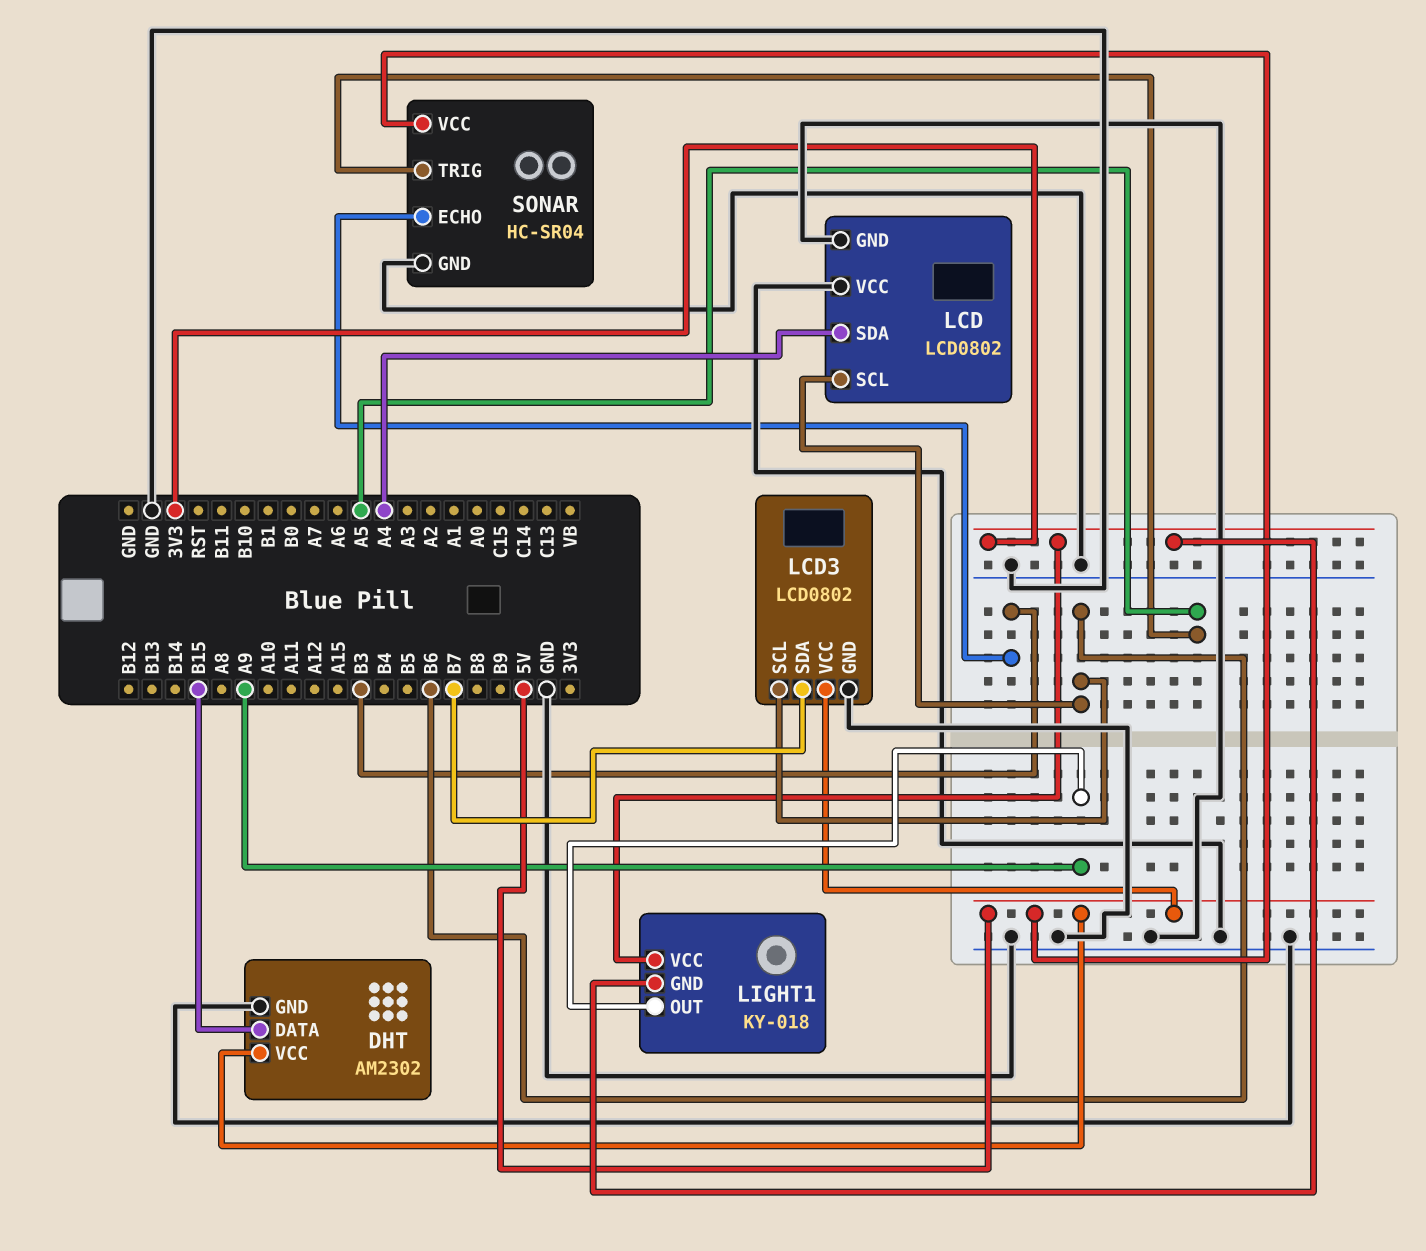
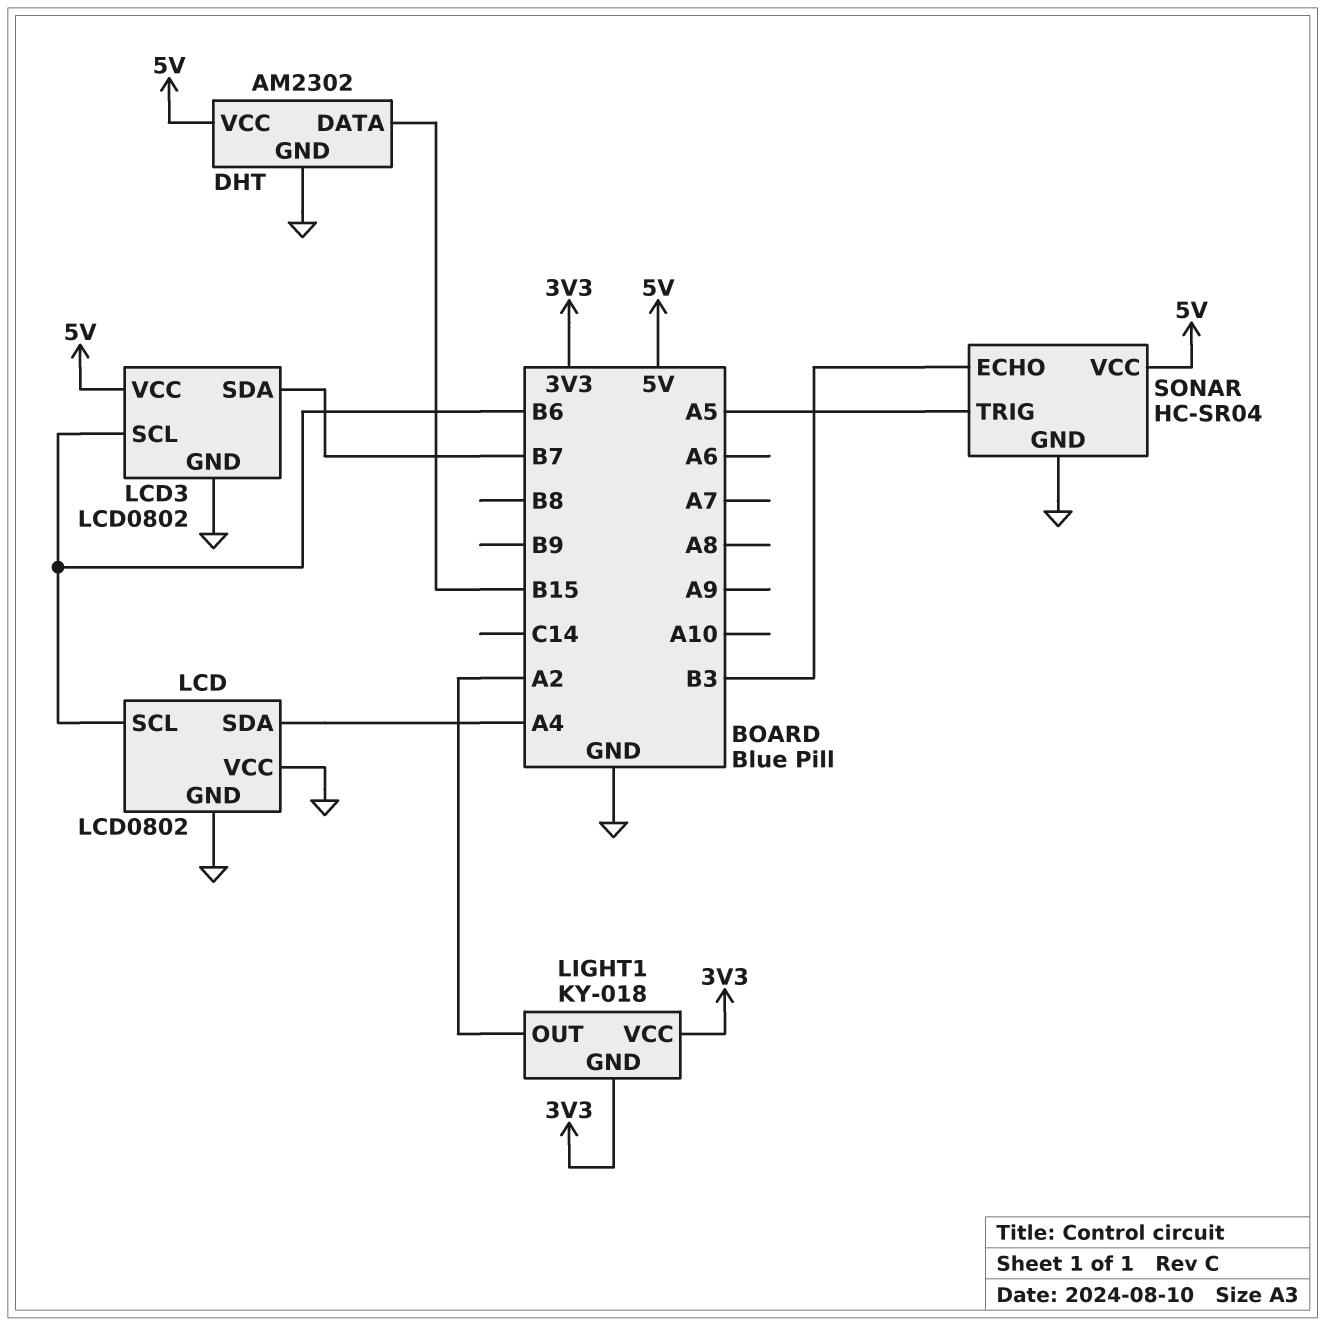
LIGHT1 pin OUT: A9 -> A2

